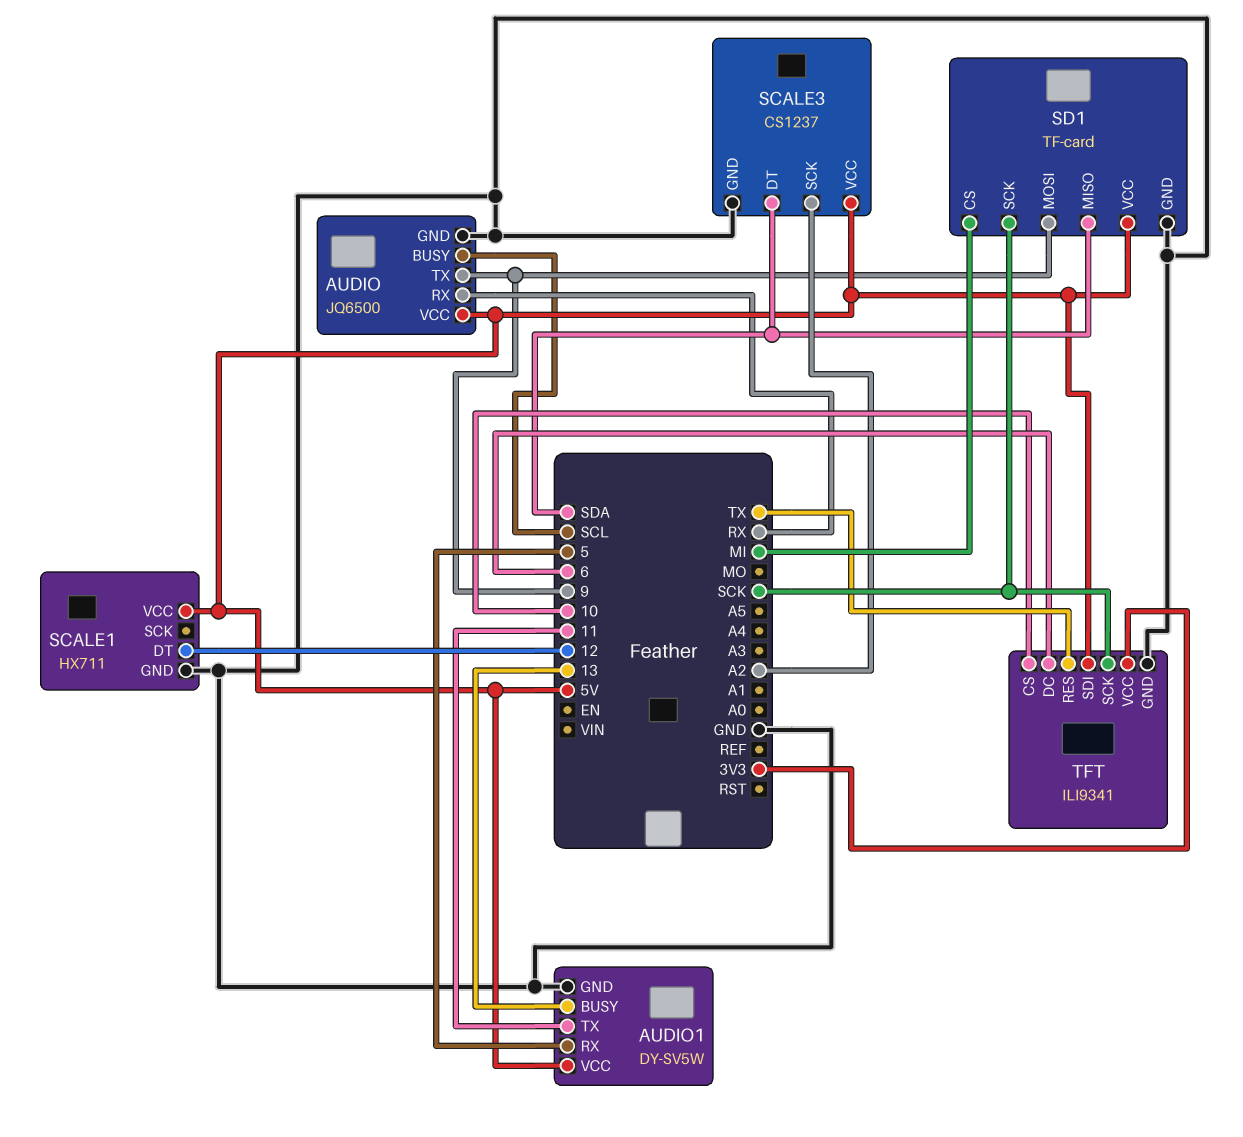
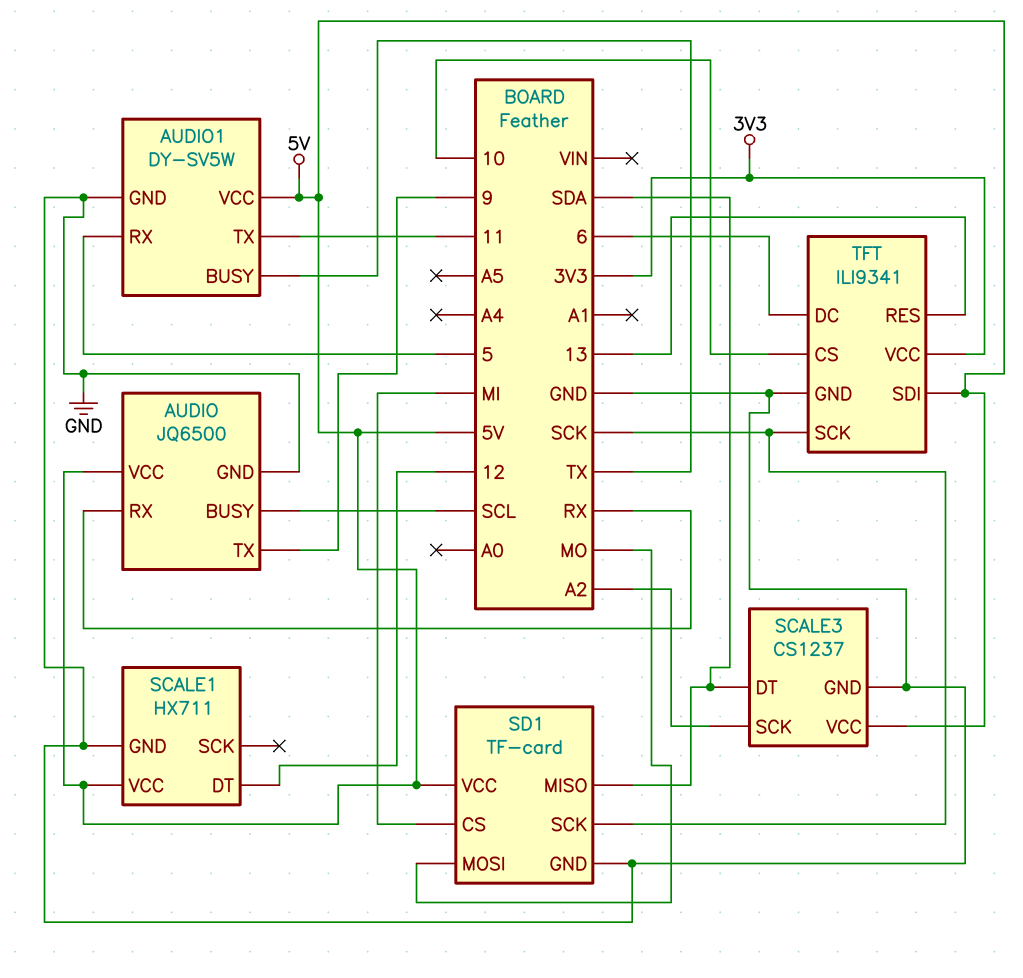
AUDIO1 pin BUSY: 13 -> TX
SD1 pin MOSI: 9 -> MO
TFT pin RES: TX -> 13

